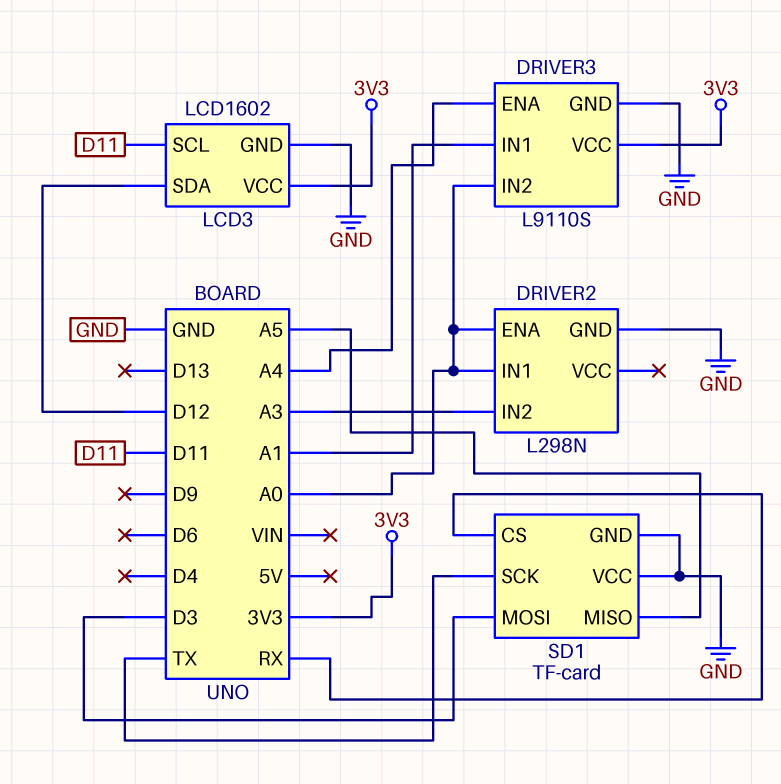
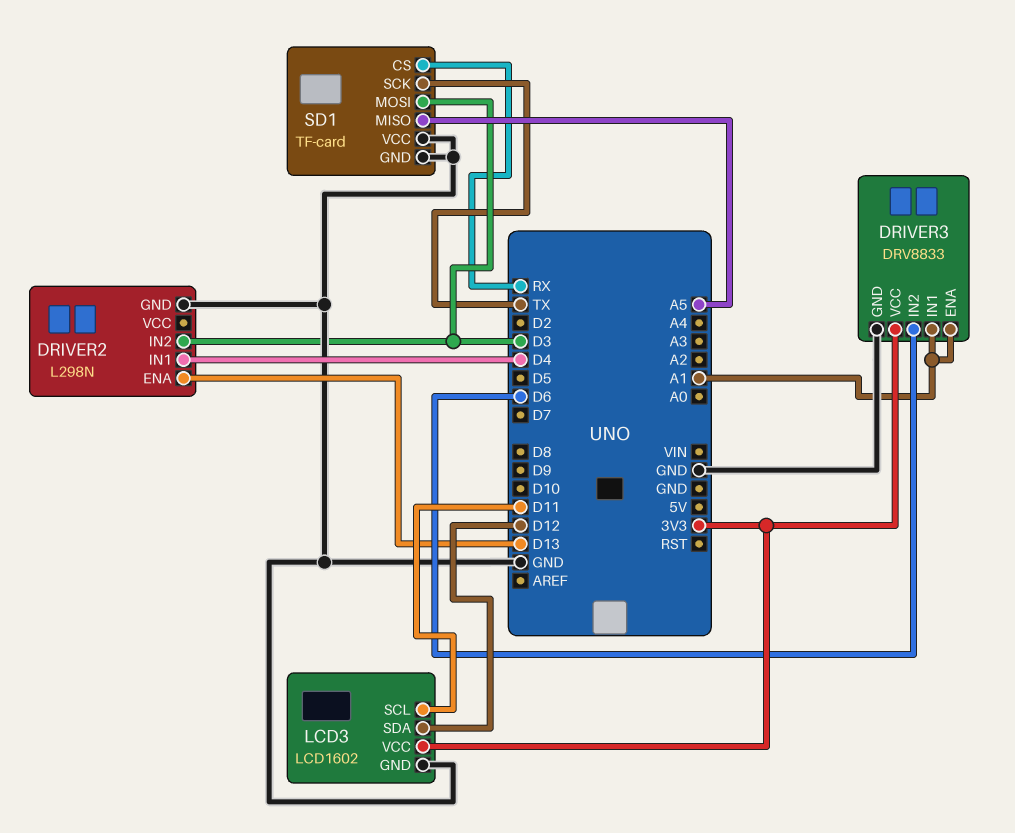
DRIVER2 pin ENA: A0 -> D13
DRIVER2 pin IN1: A0 -> D4
DRIVER2 pin IN2: A3 -> D3
DRIVER3: L9110S -> DRV8833
DRIVER3 pin ENA: A4 -> A1
DRIVER3 pin IN2: A0 -> D6

